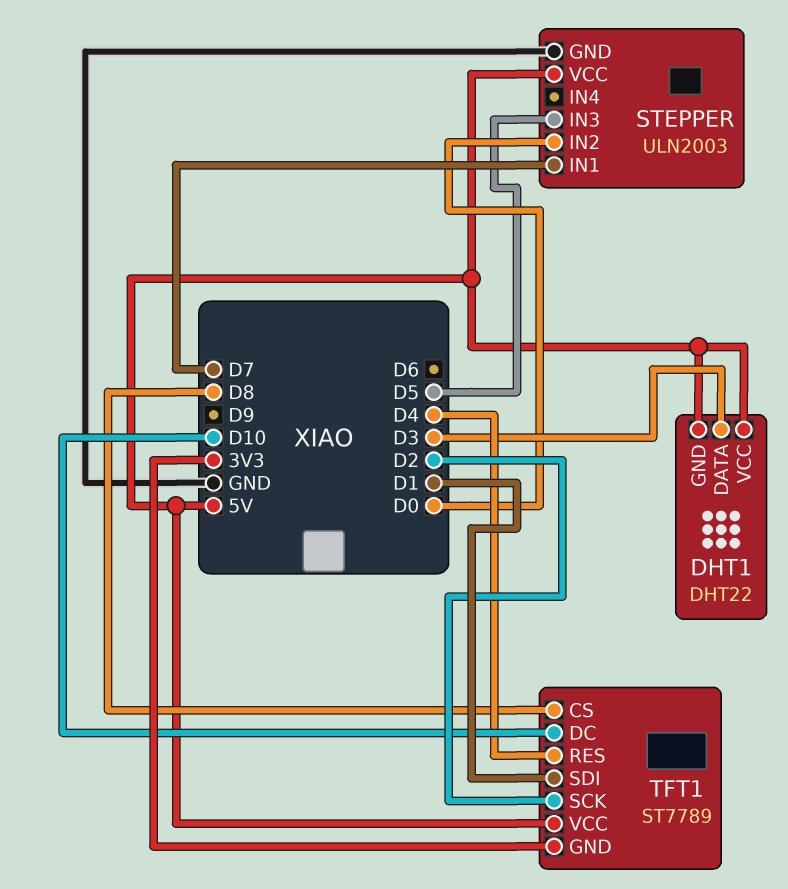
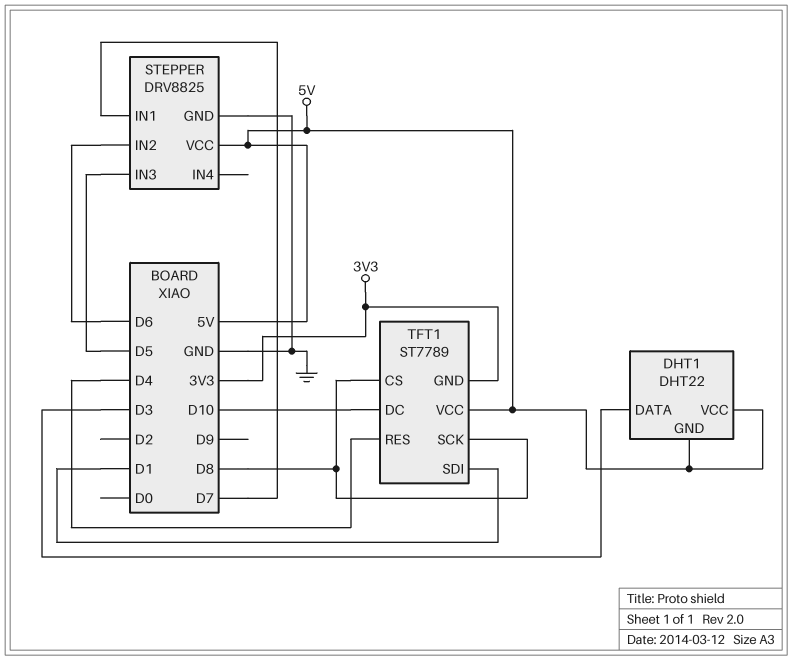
STEPPER: ULN2003 -> DRV8825
STEPPER pin IN2: D0 -> D6
TFT1 pin SCK: D2 -> D8

